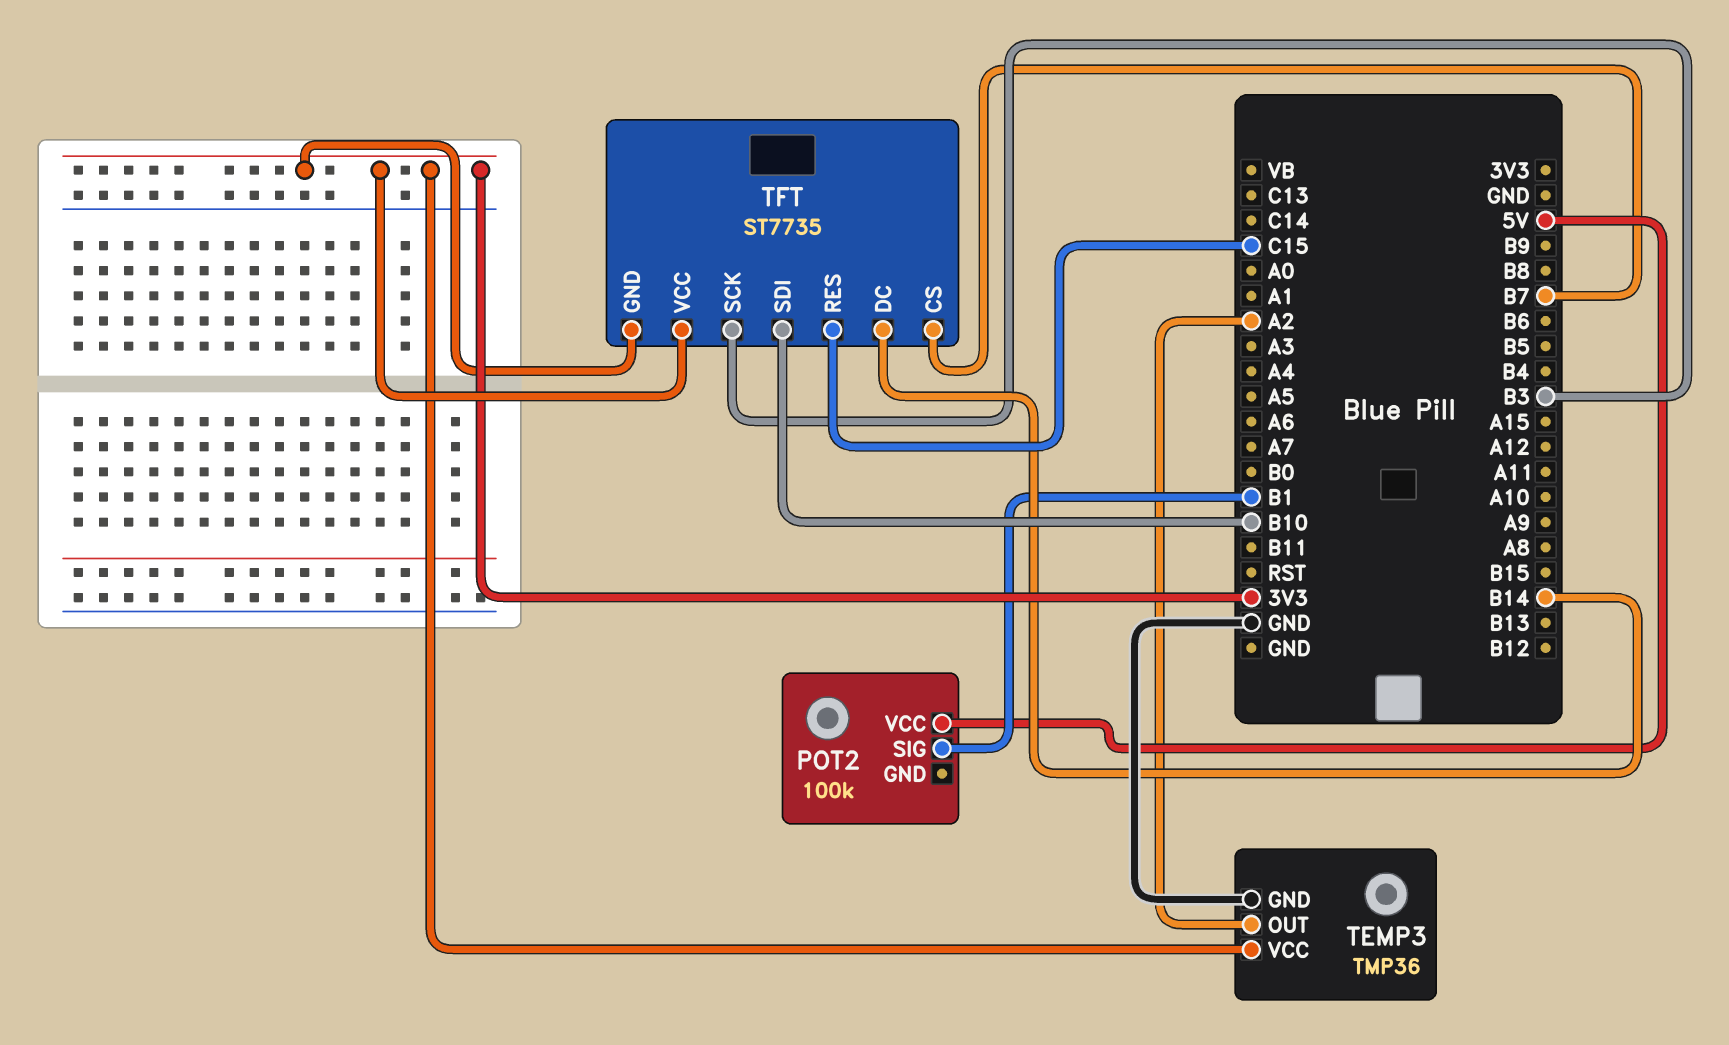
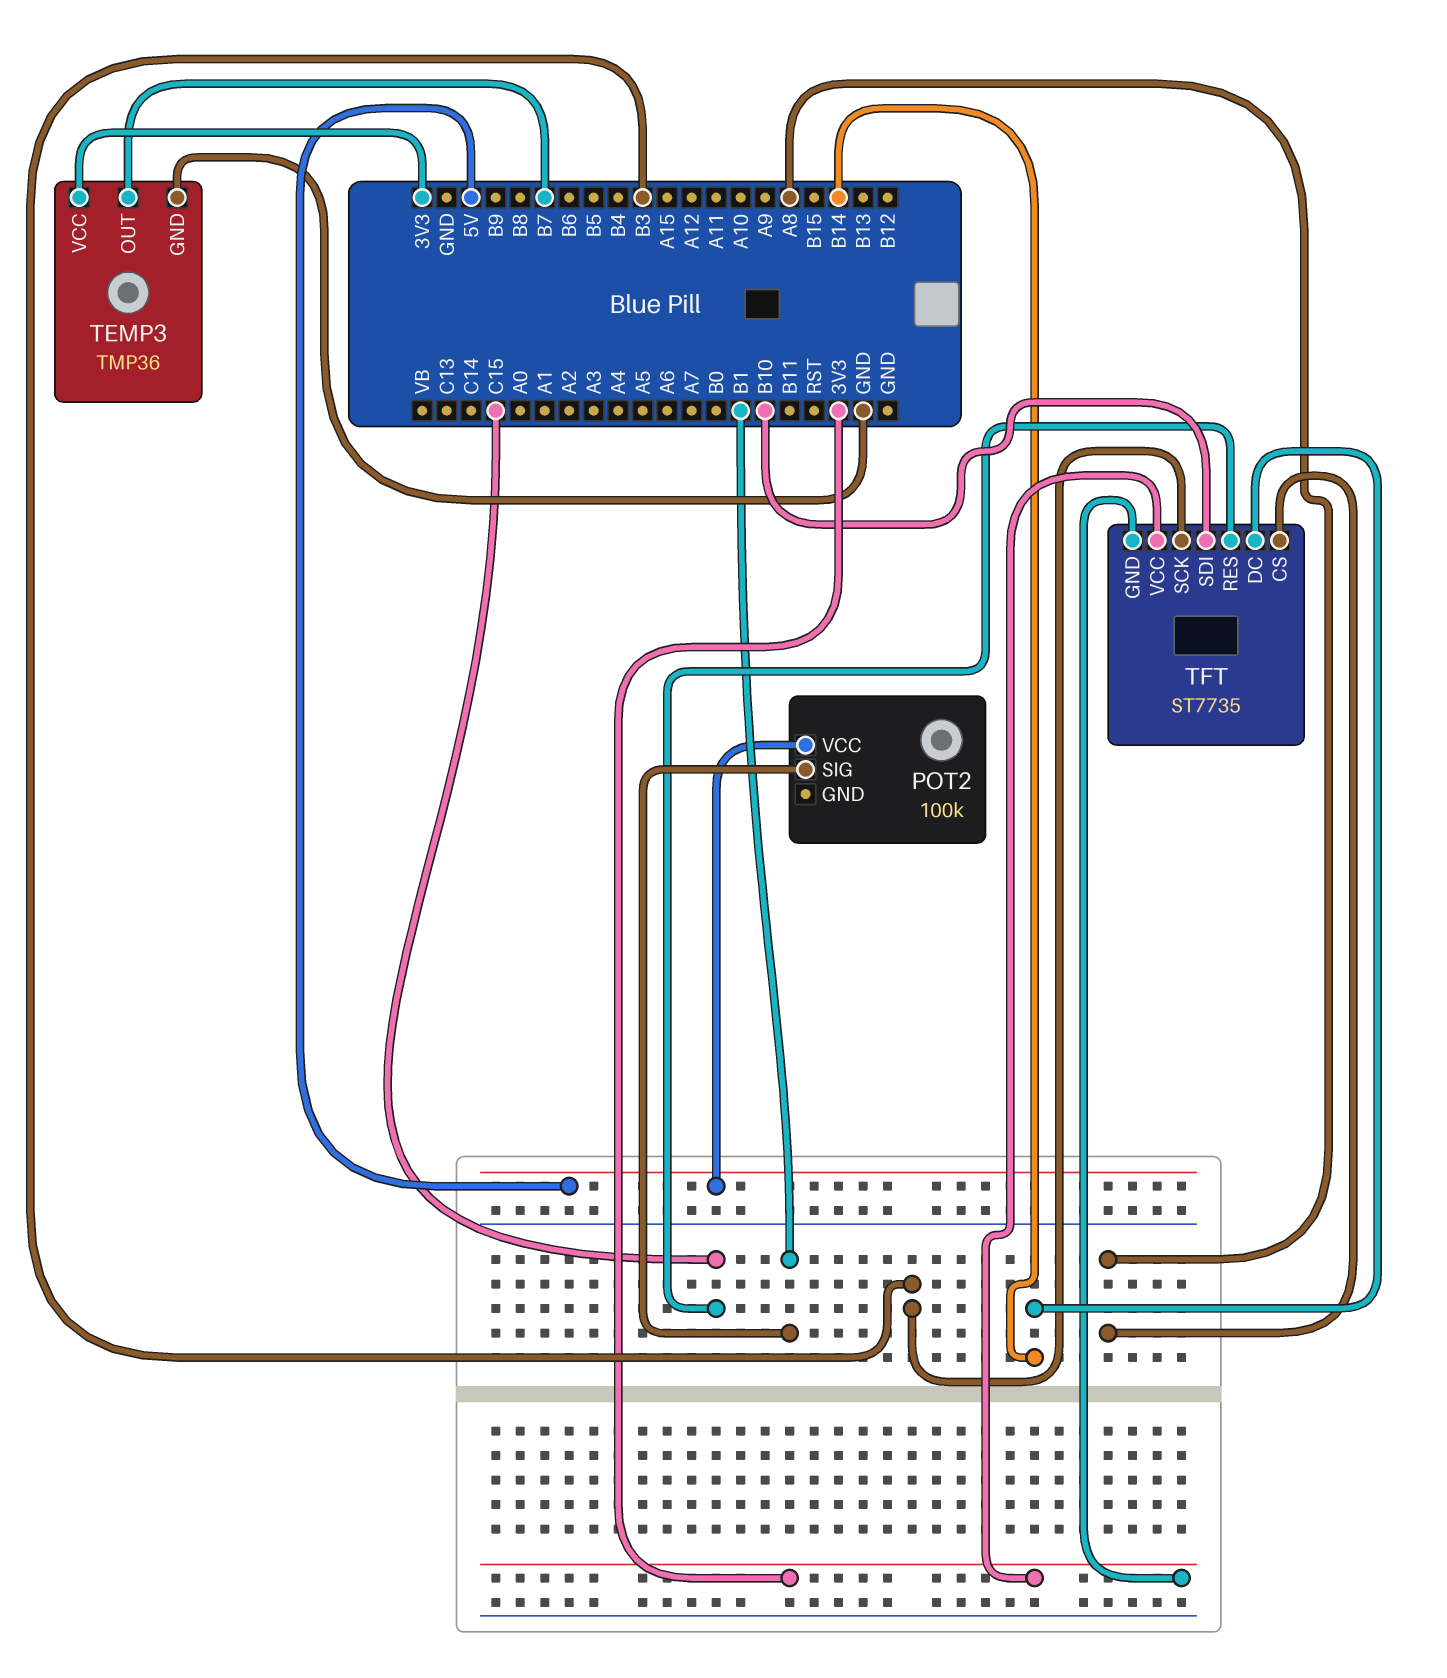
TEMP3 pin OUT: A2 -> B7
TFT pin CS: B7 -> A8

